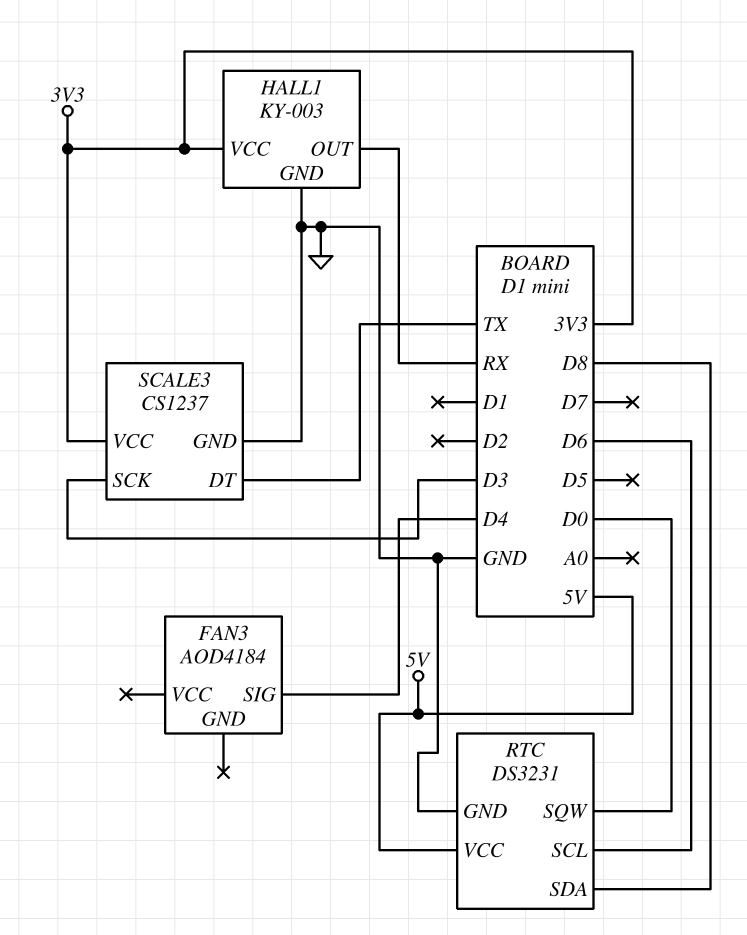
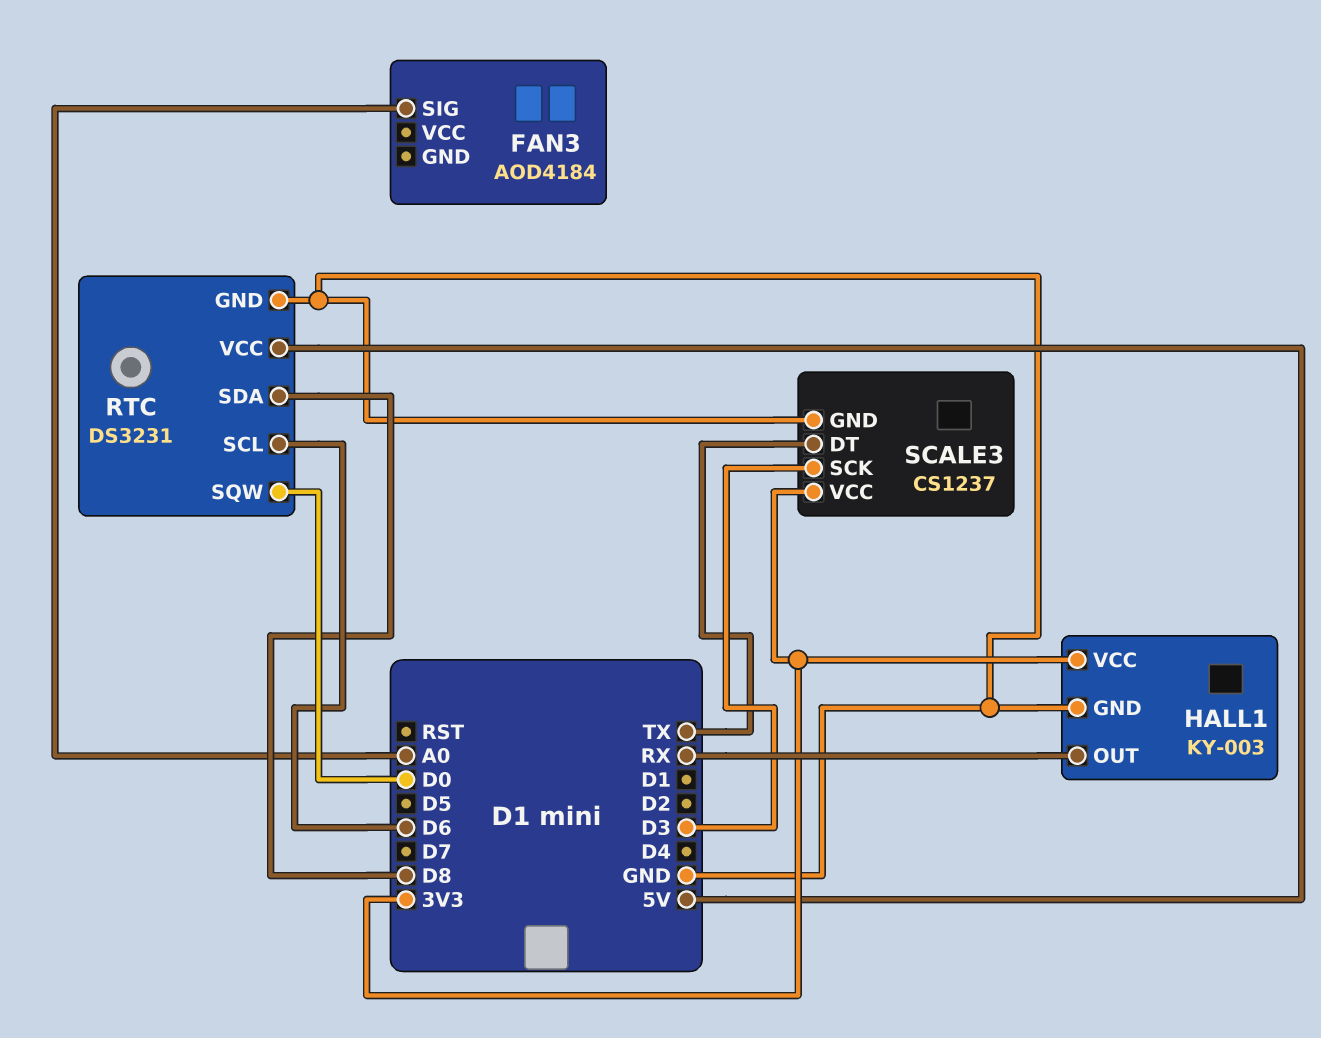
FAN3 pin SIG: D4 -> A0

